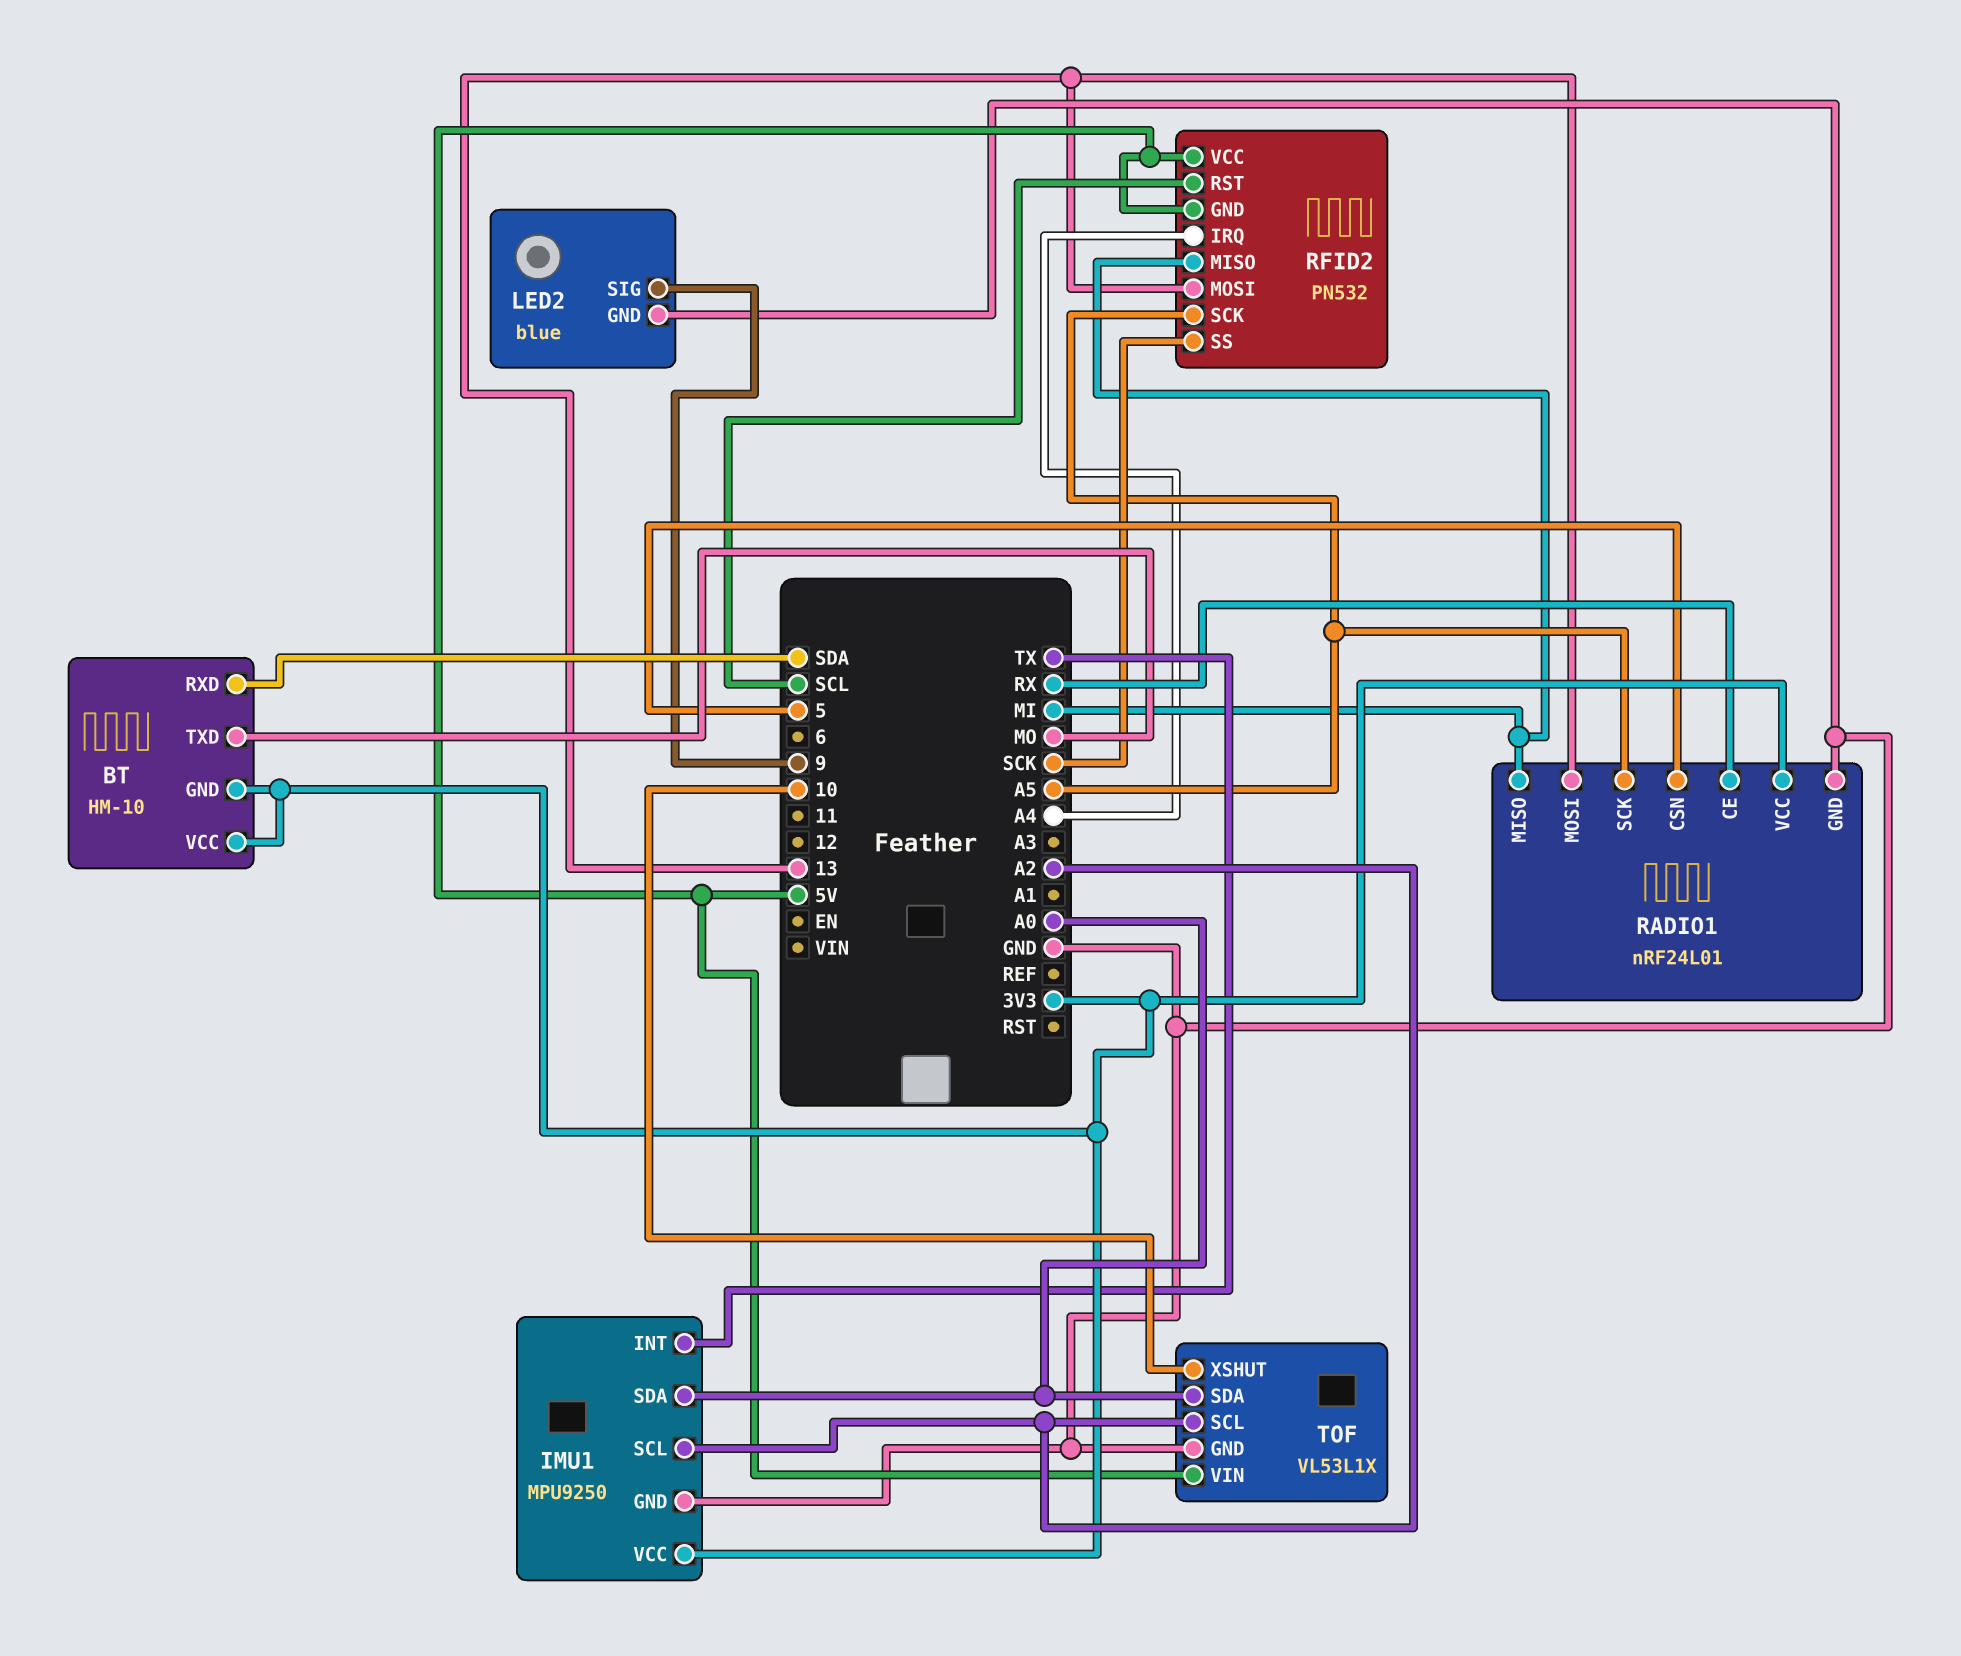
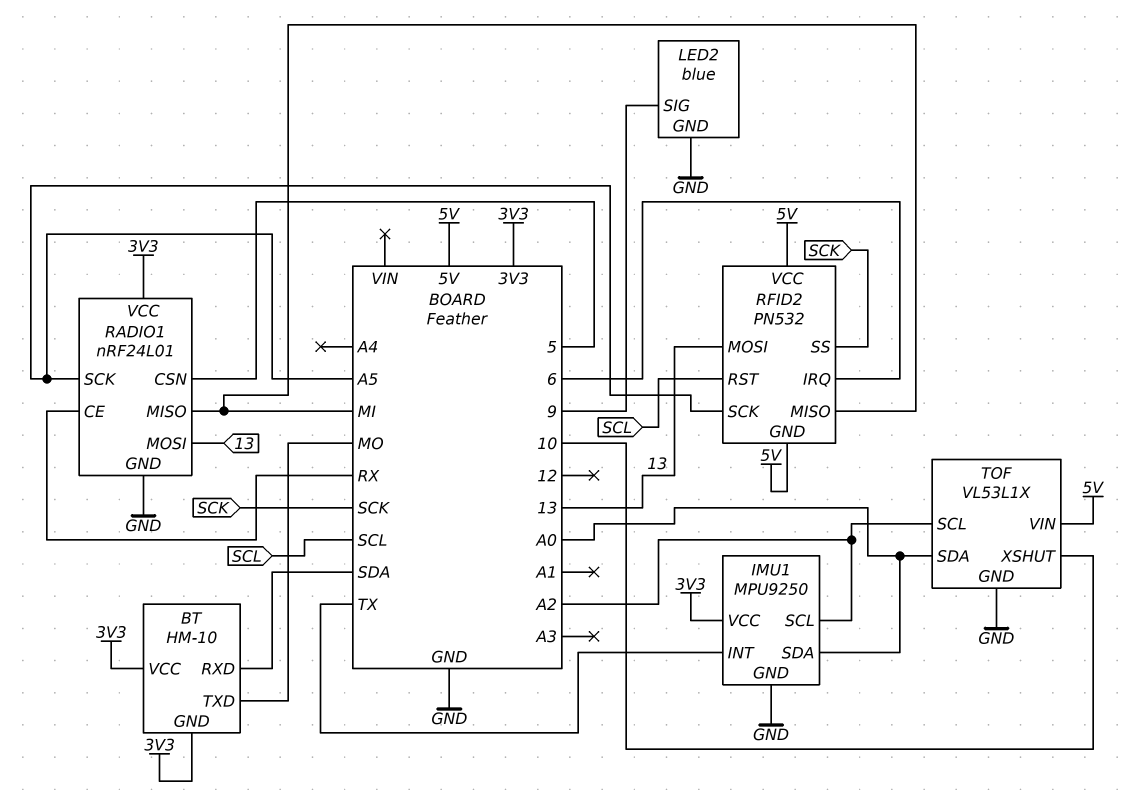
RFID2 pin IRQ: A4 -> 6

